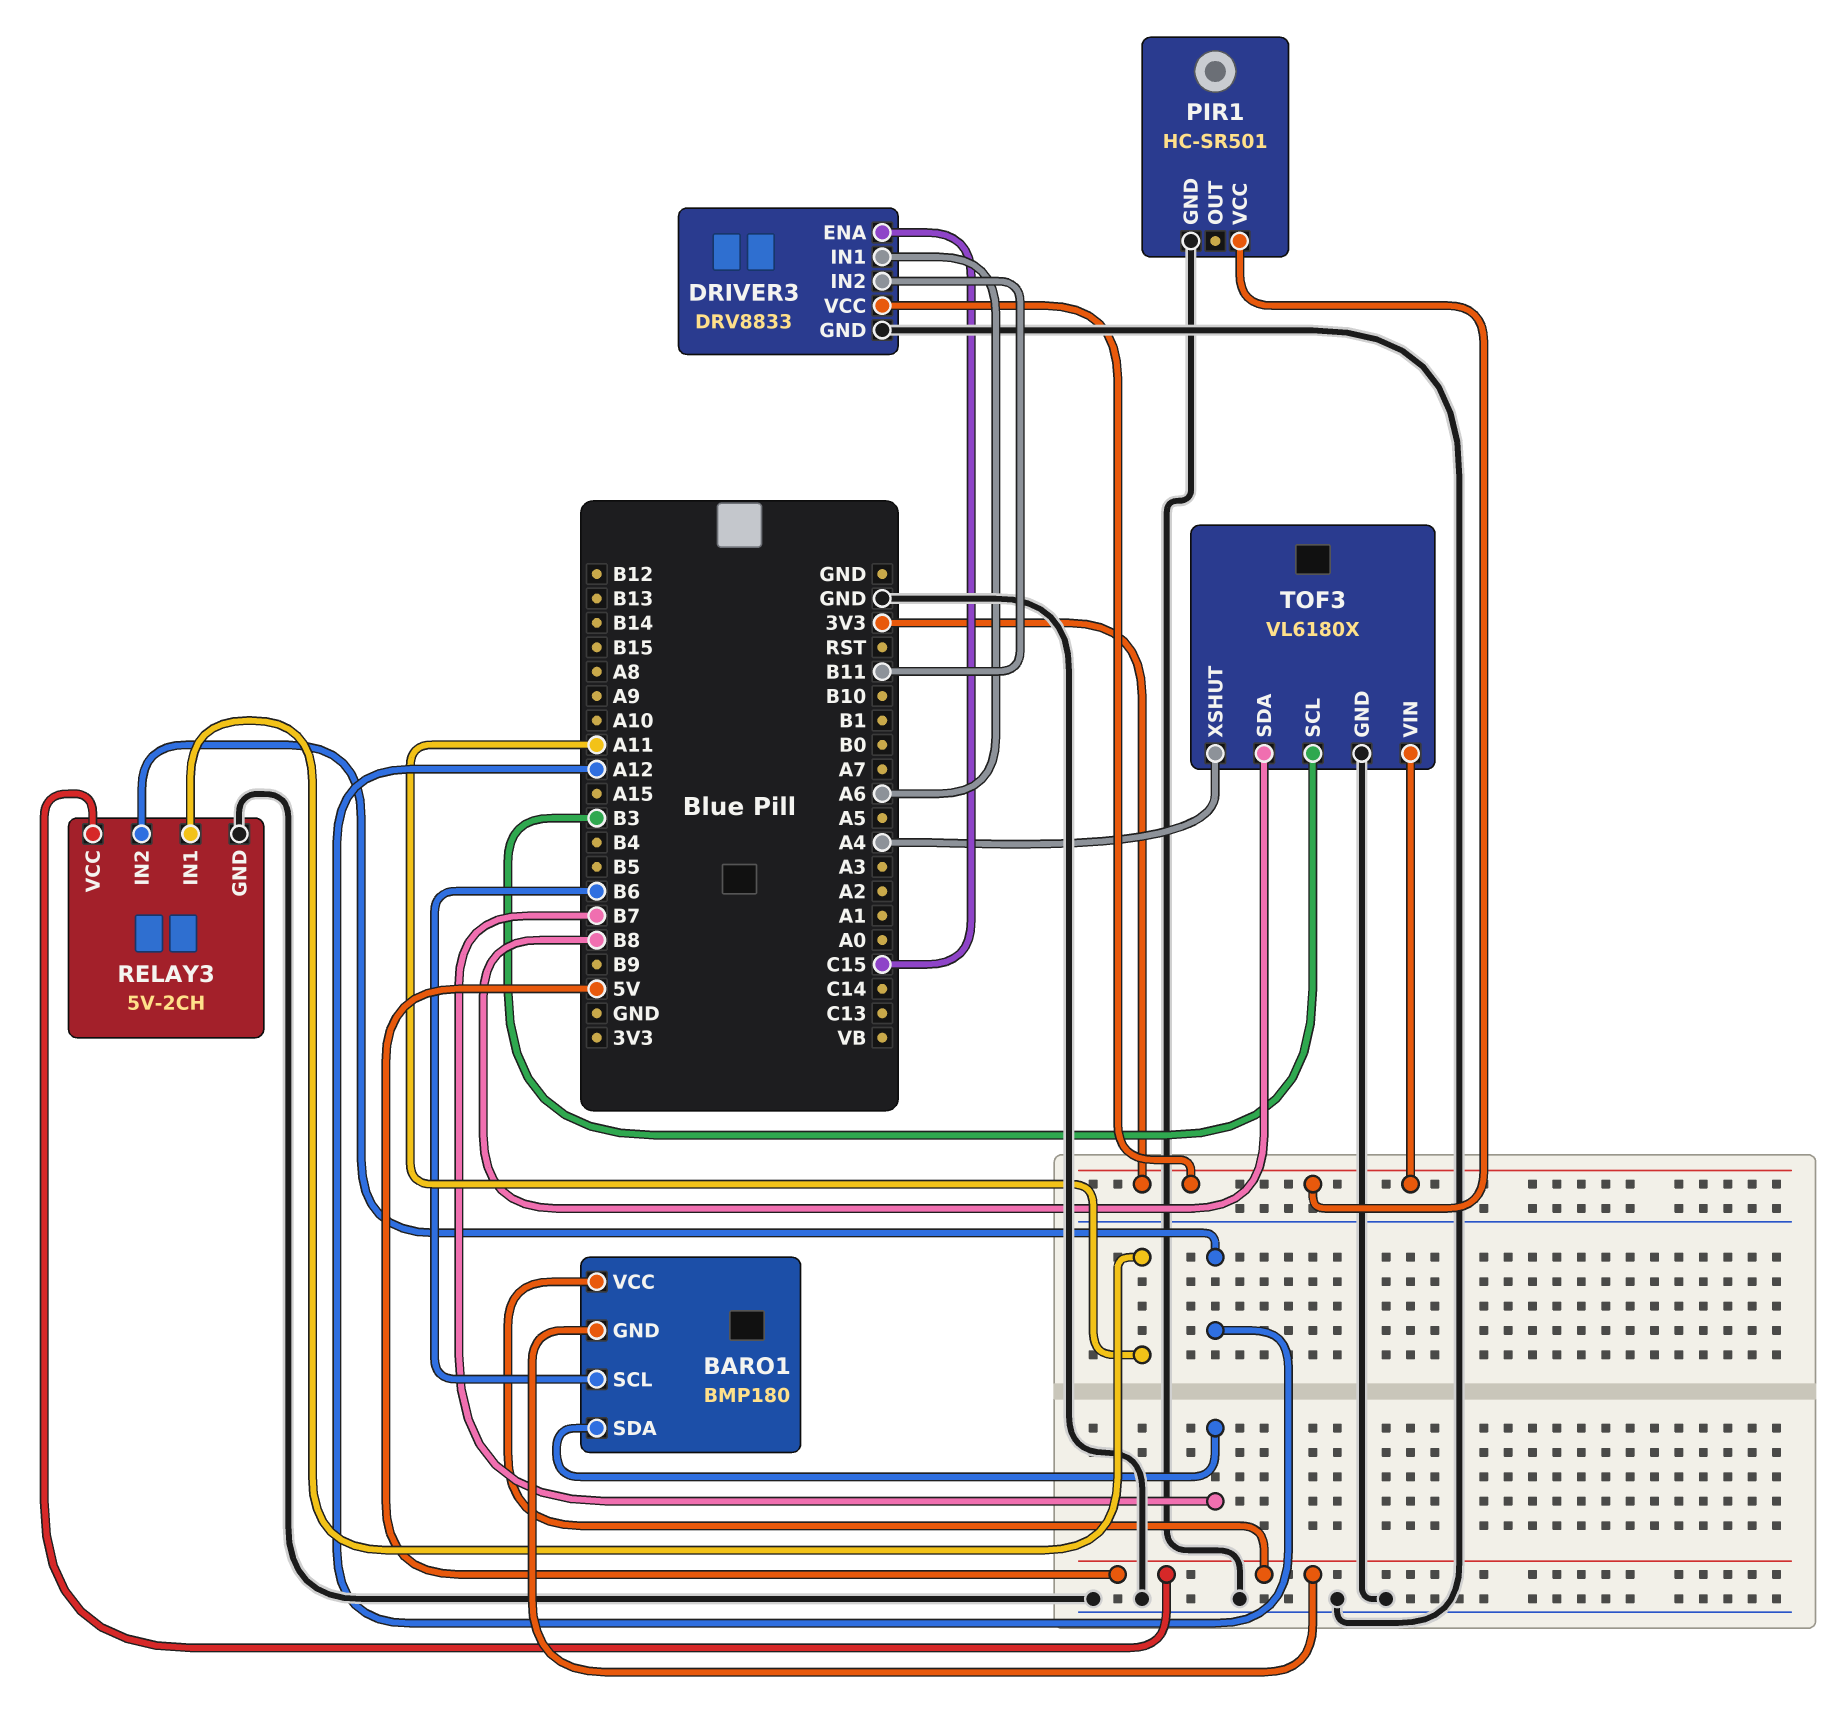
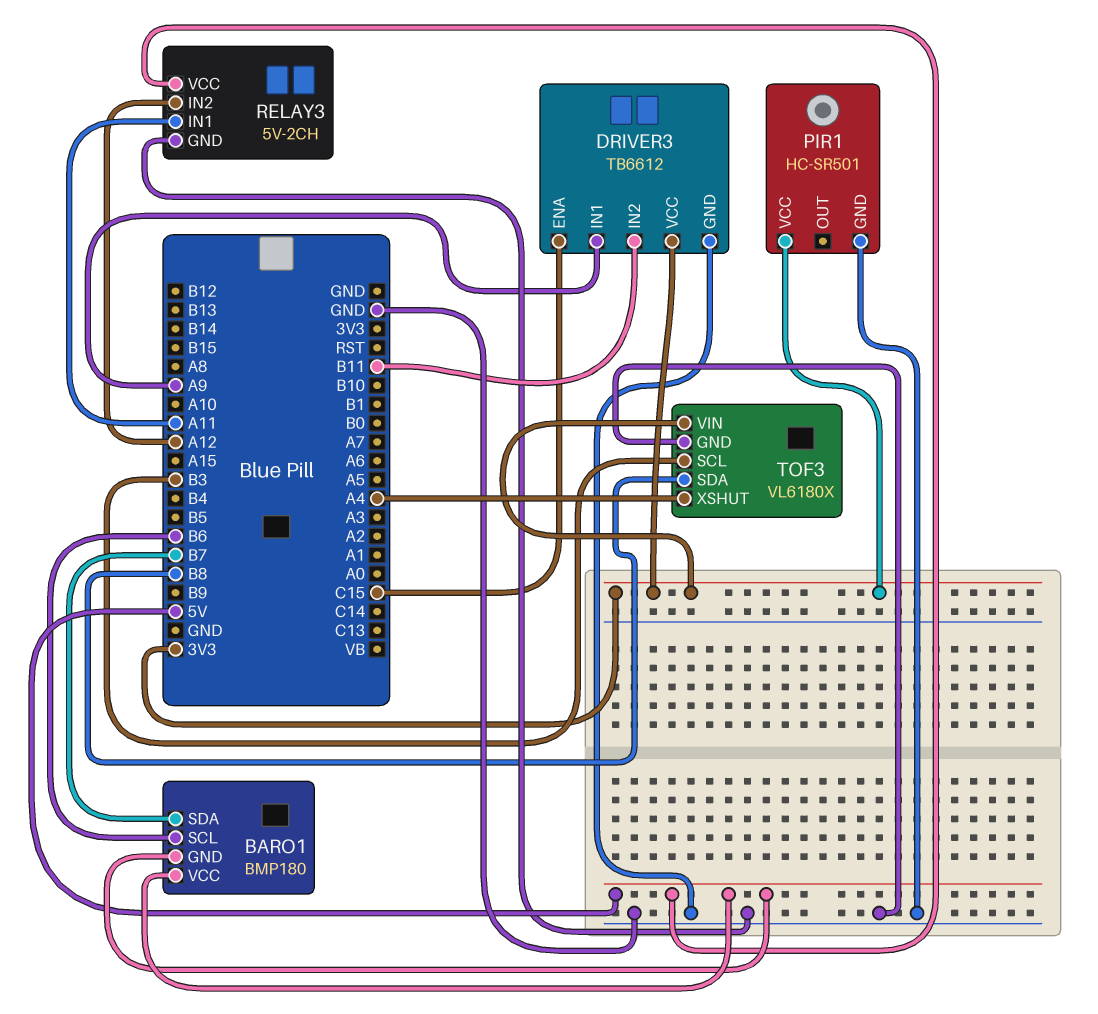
DRIVER3: DRV8833 -> TB6612
DRIVER3 pin IN1: A6 -> A9

